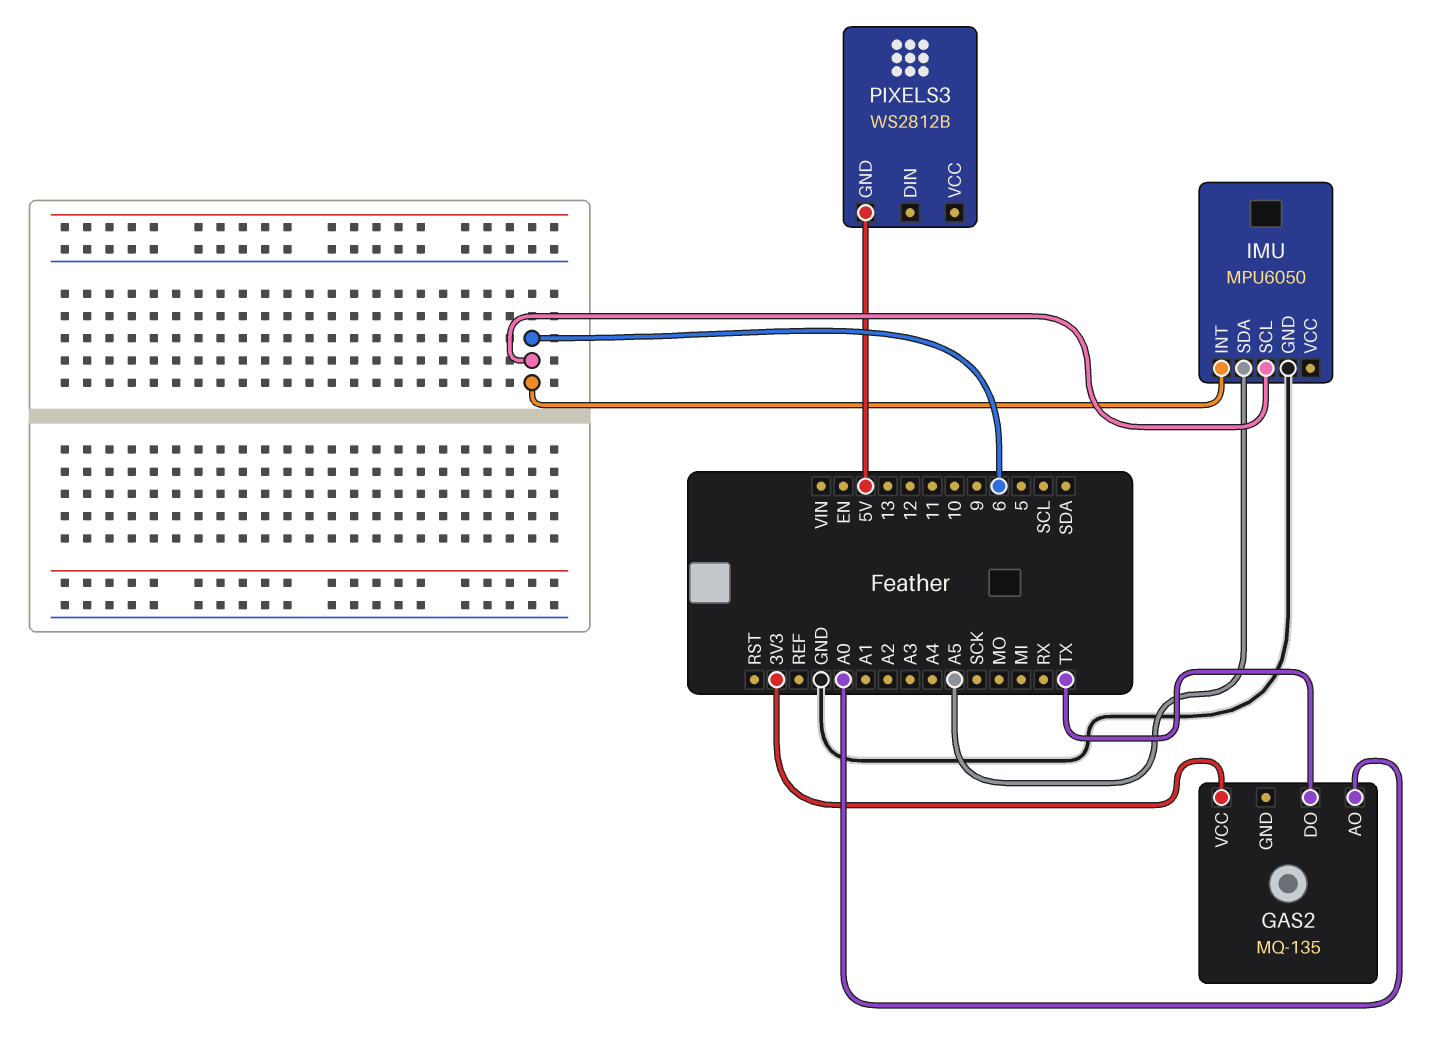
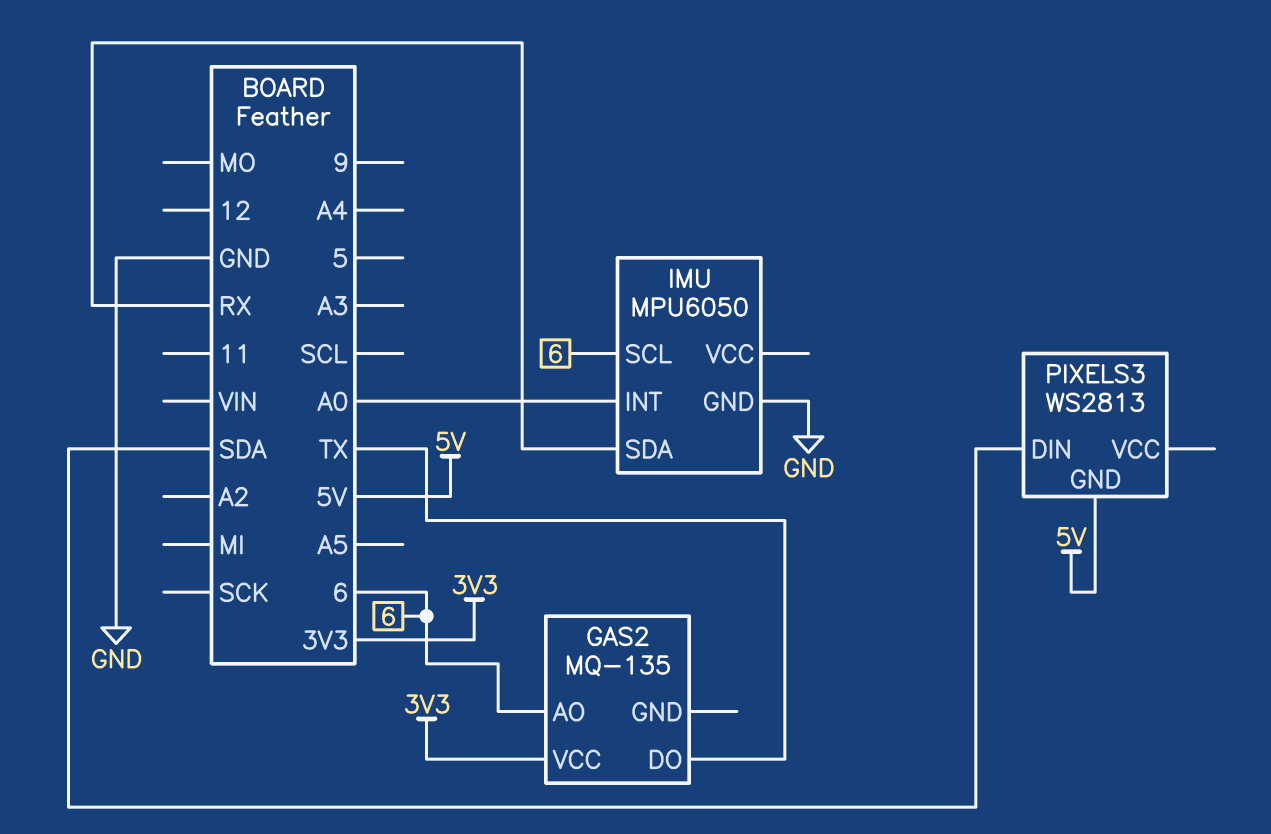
GAS2 pin AO: A0 -> 6
IMU pin INT: 6 -> A0
IMU pin SDA: A5 -> RX
PIXELS3: WS2812B -> WS2813
PIXELS3 pin DIN: none -> SDA

